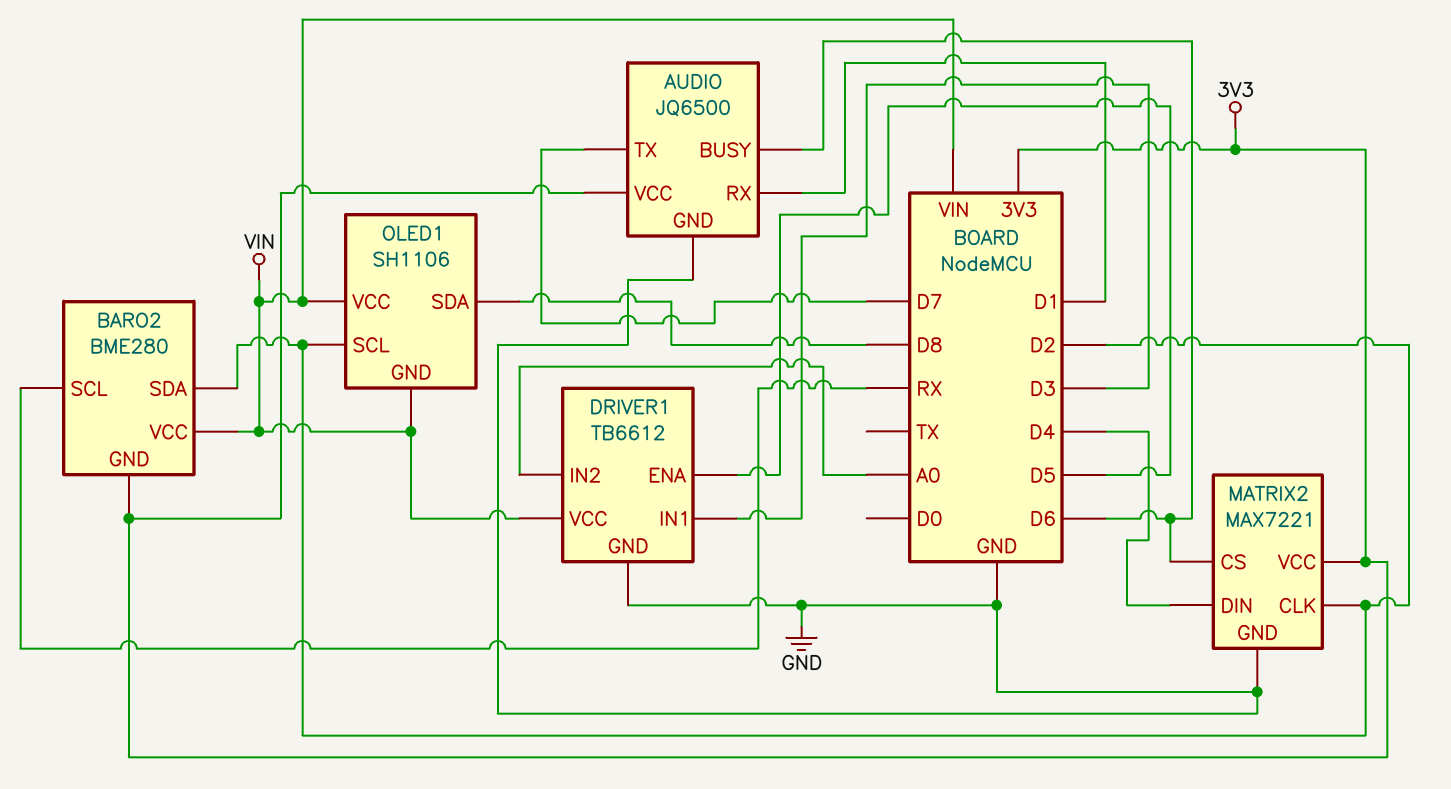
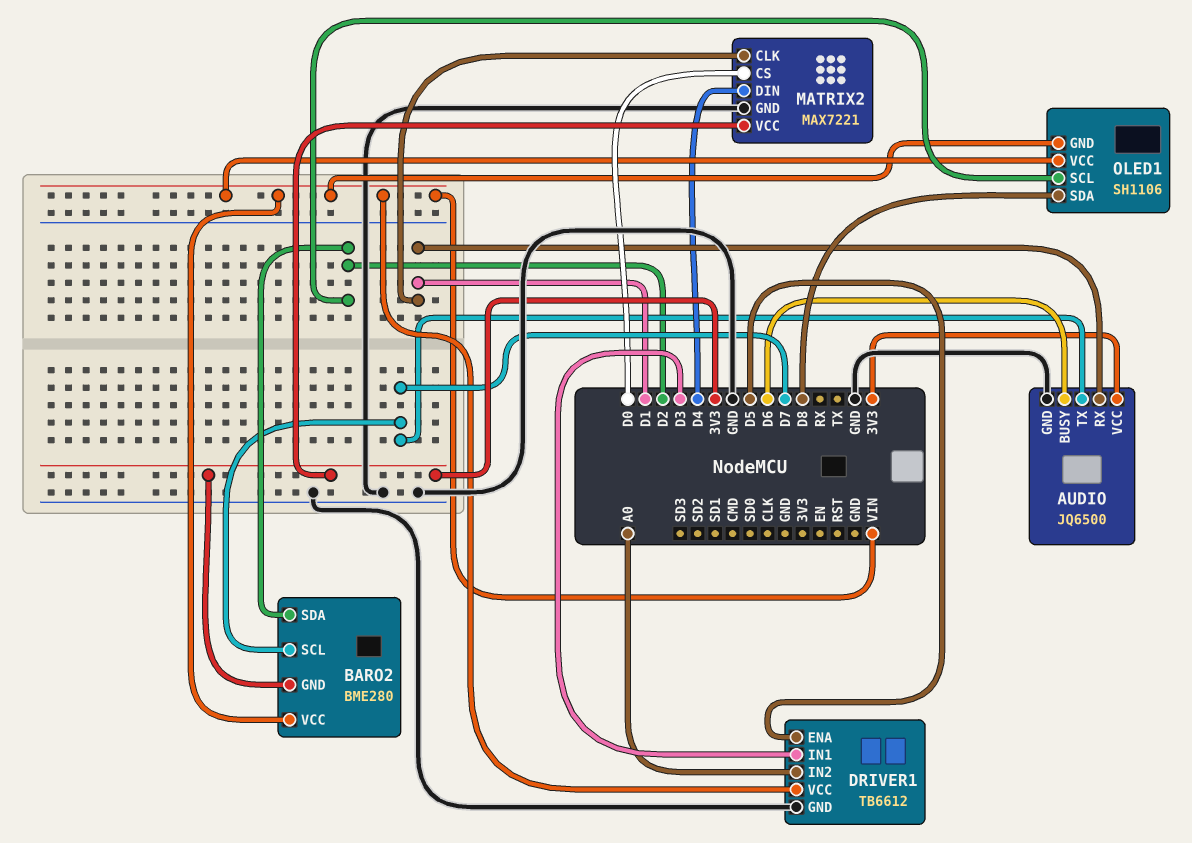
BARO2 pin SCL: RX -> D7
MATRIX2 pin CLK: D2 -> D1
MATRIX2 pin CS: D6 -> D0

